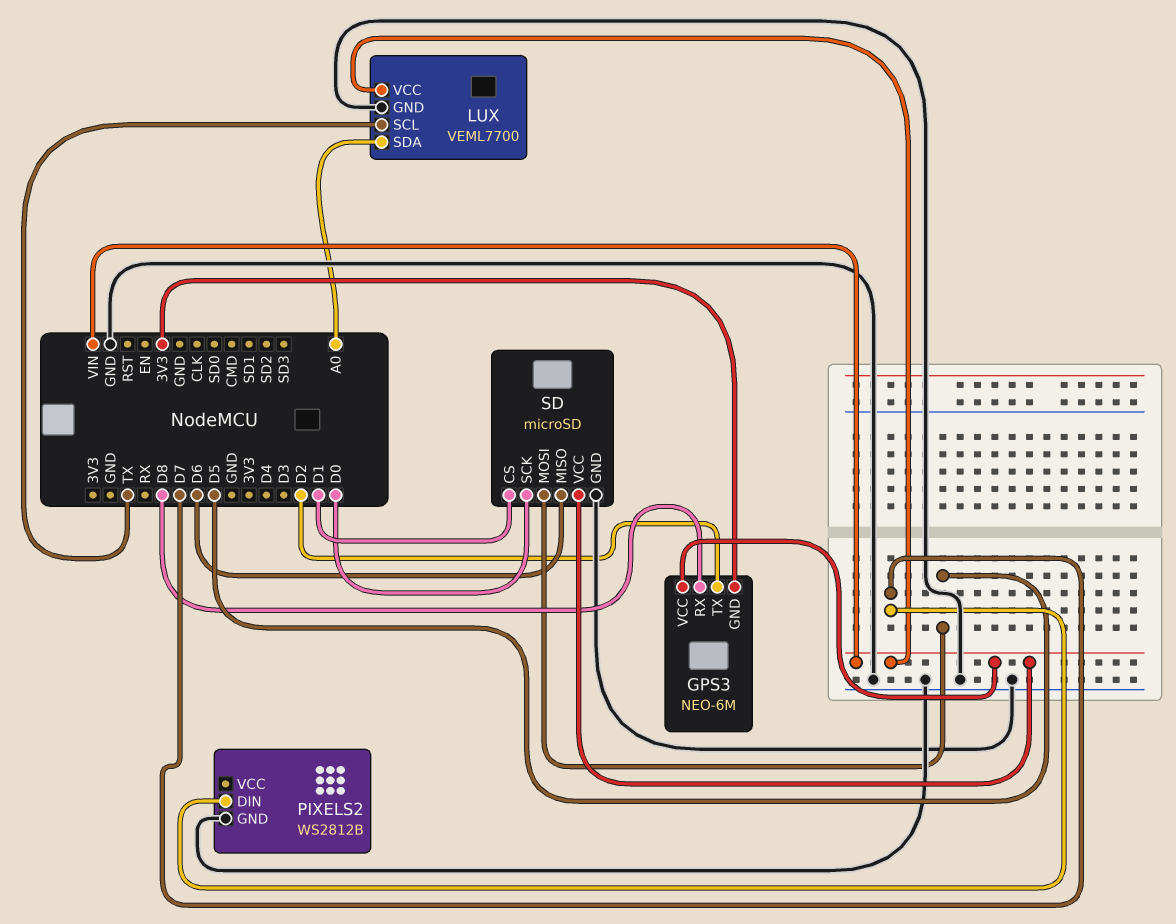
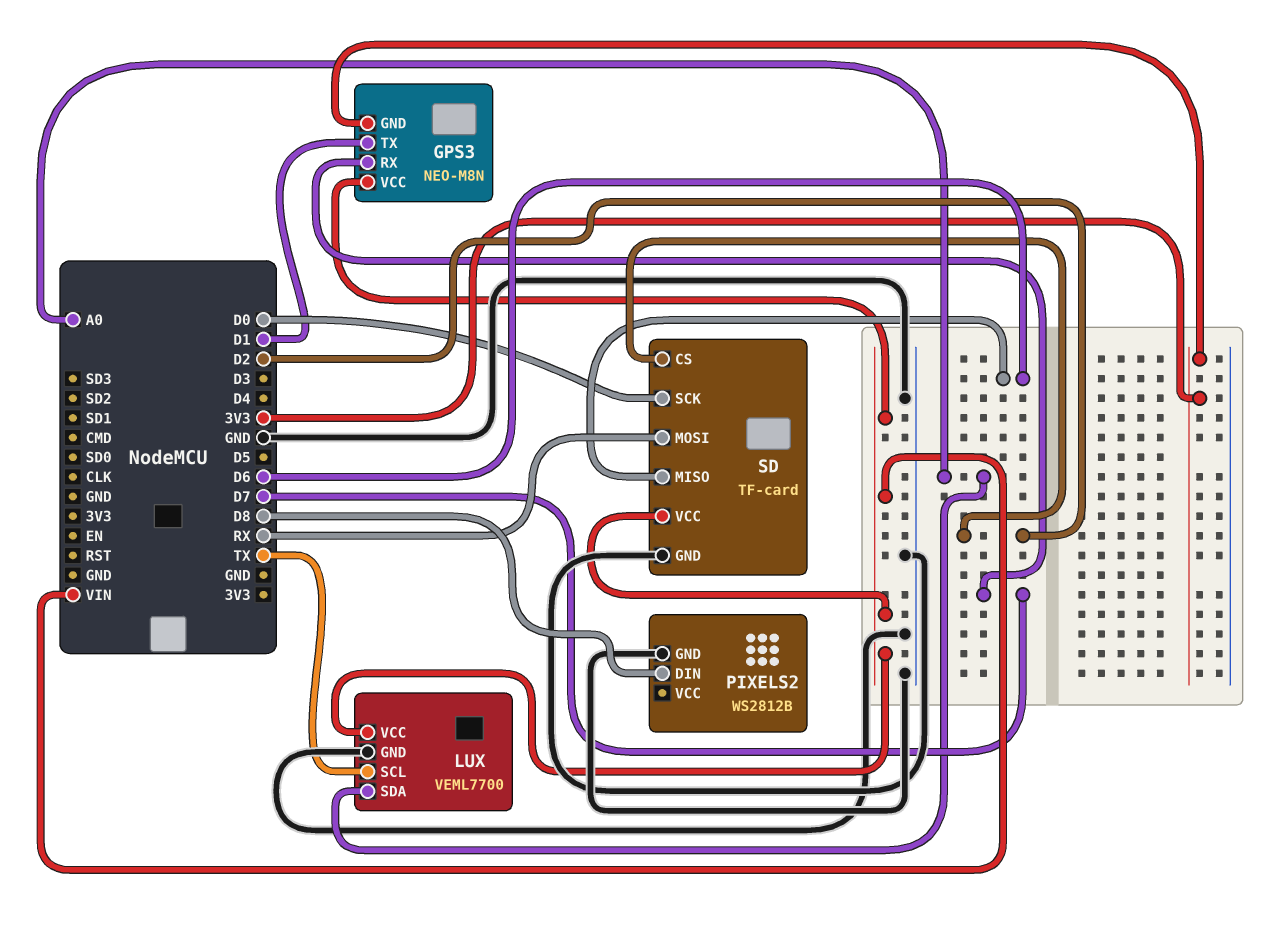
GPS3: NEO-6M -> NEO-M8N
GPS3 pin RX: D8 -> D7
GPS3 pin TX: D2 -> D1
PIXELS2 pin DIN: D7 -> D8
SD: microSD -> TF-card
SD pin CS: D1 -> D2
SD pin MOSI: D5 -> RX

